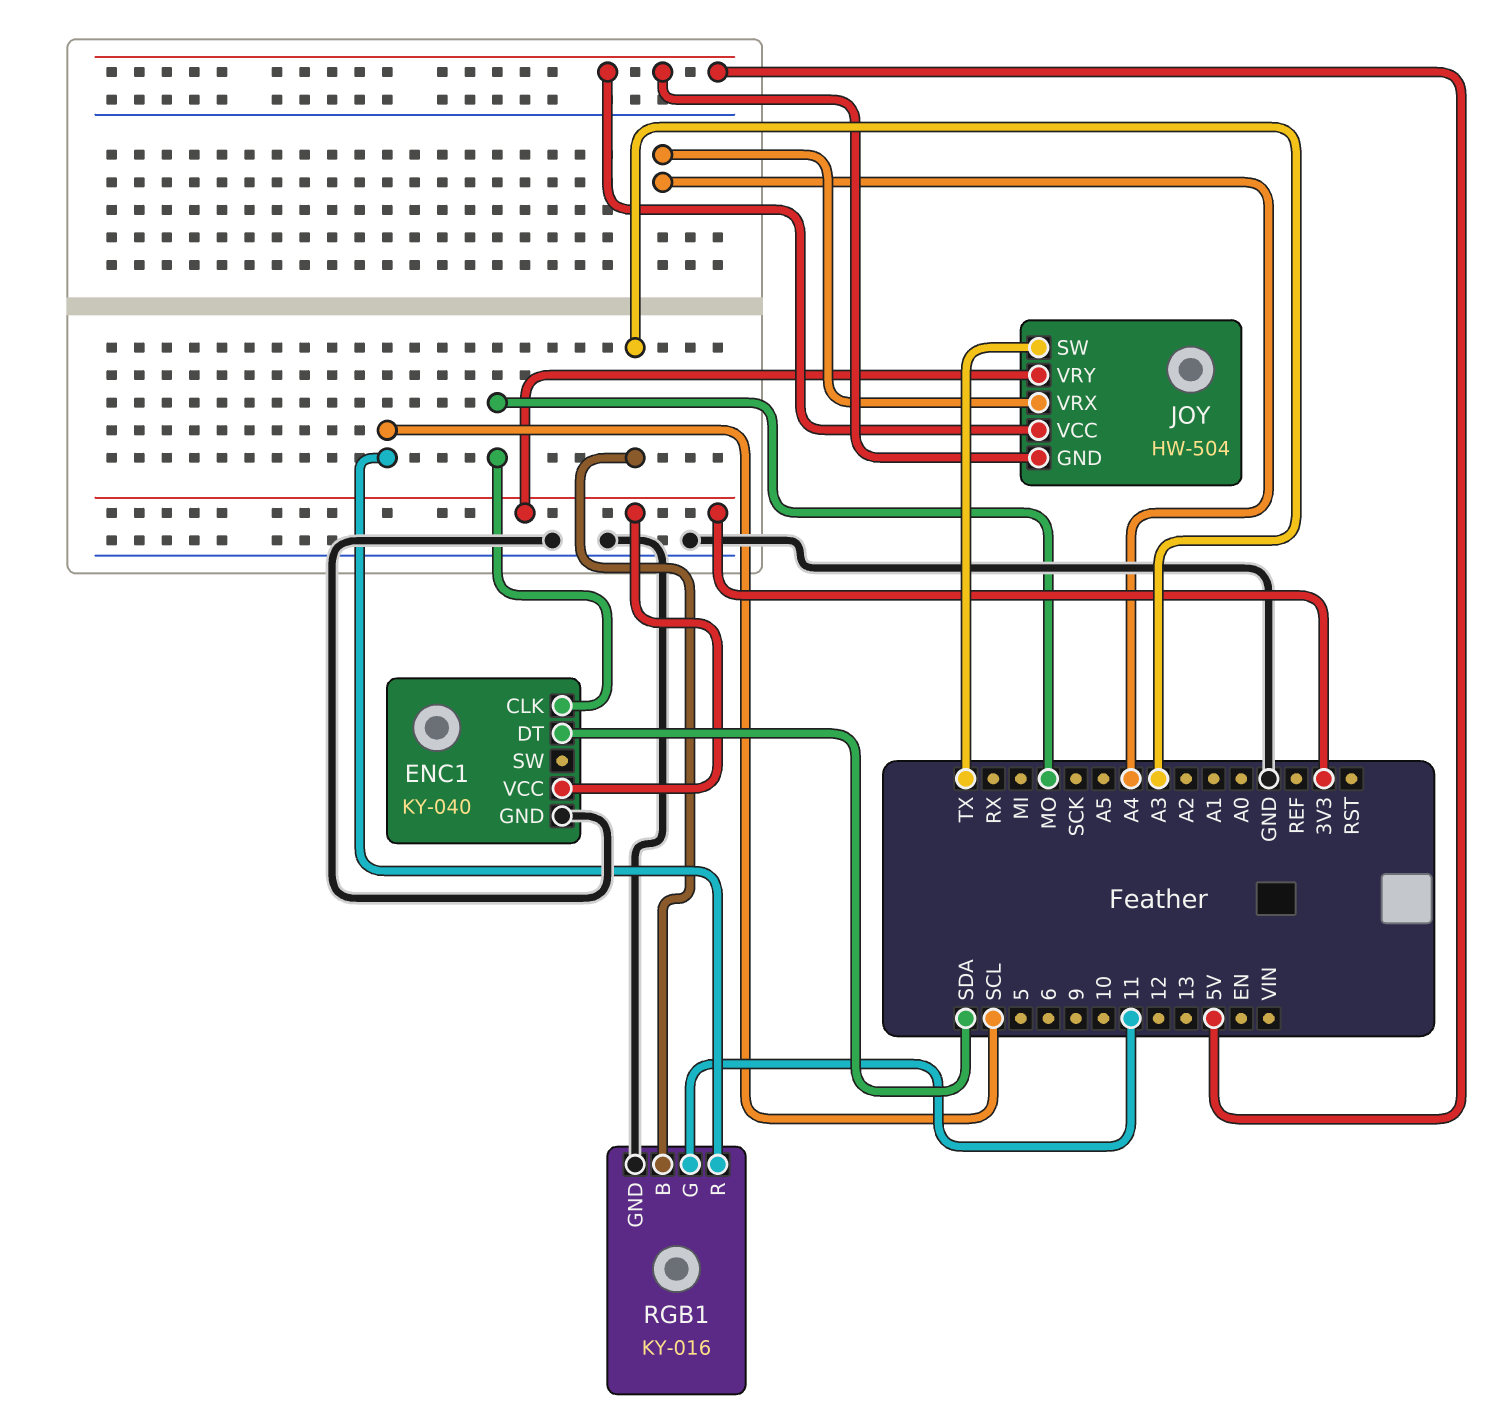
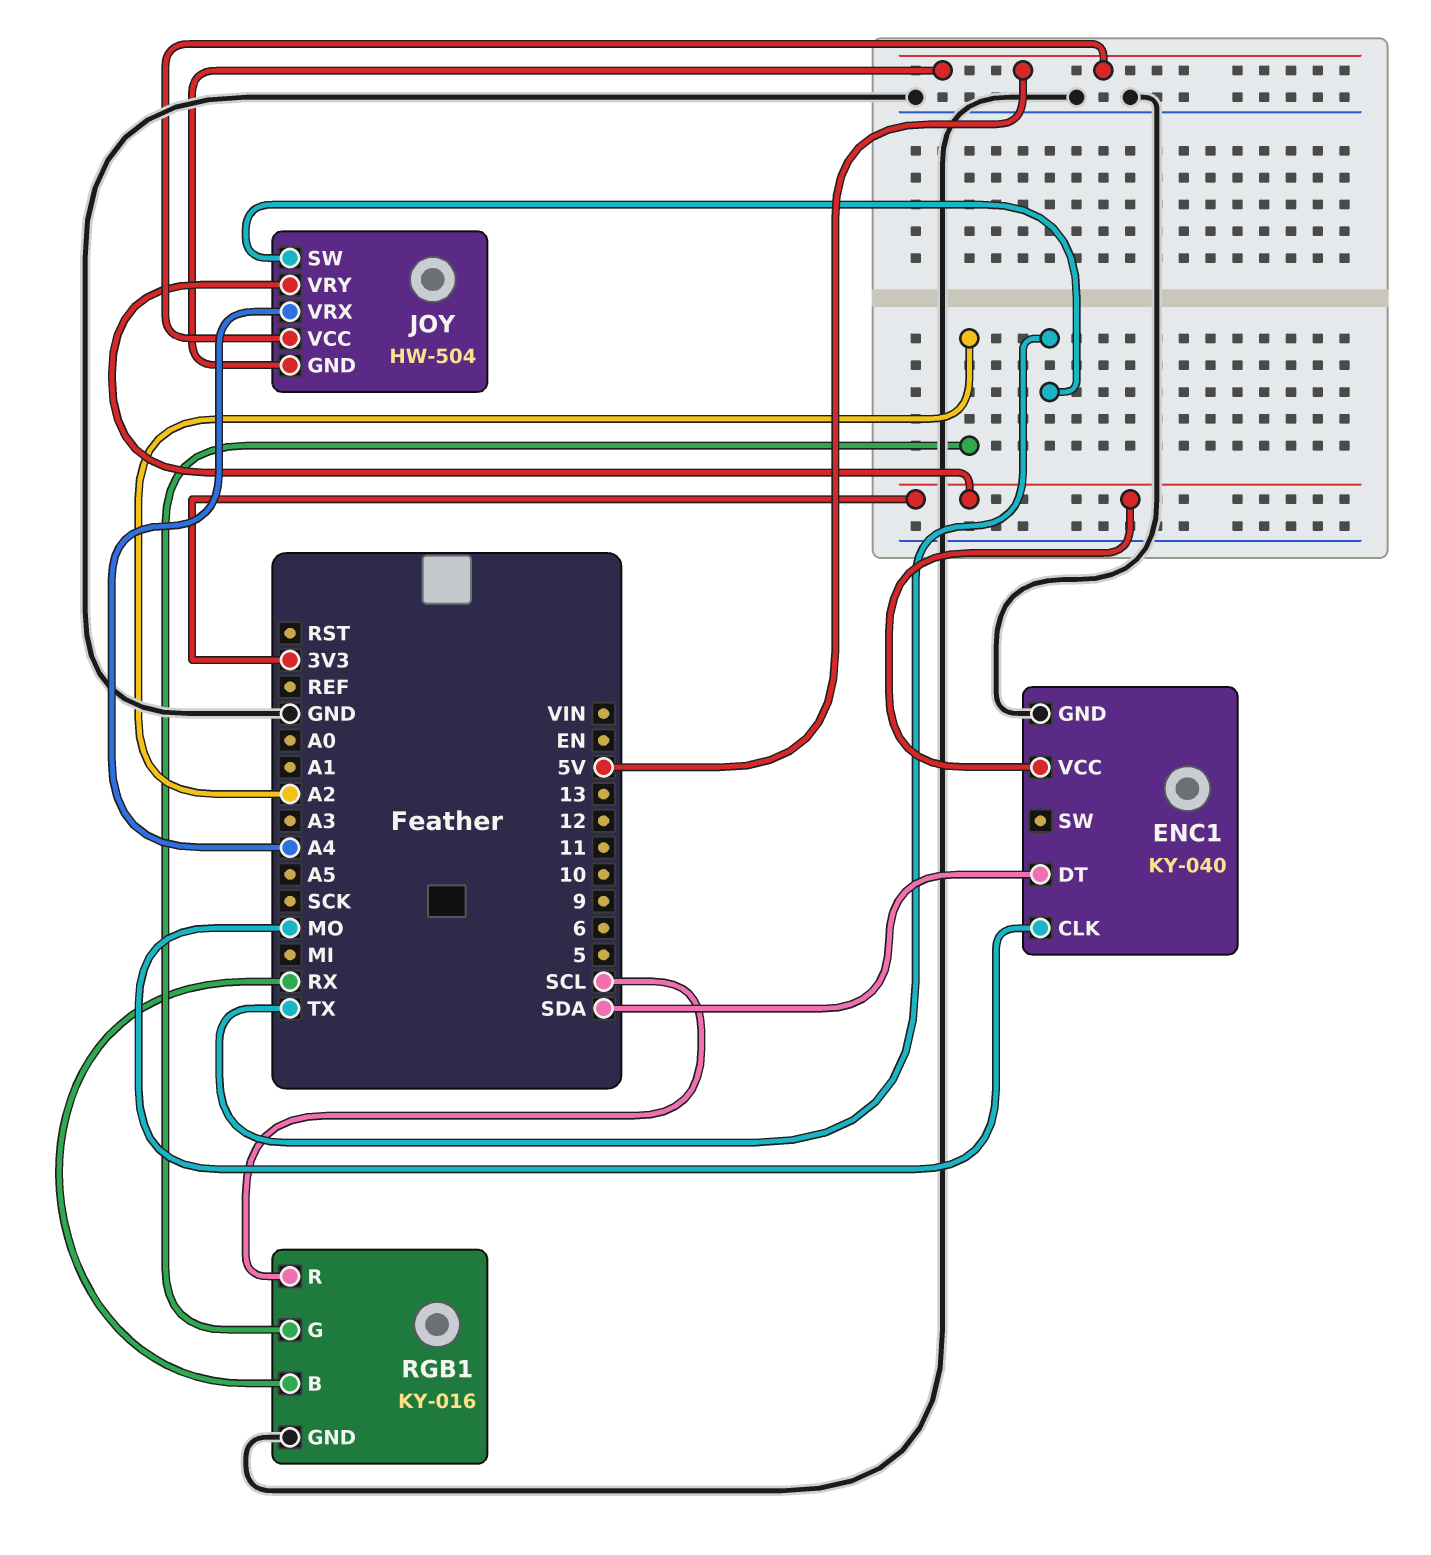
RGB1 pin B: A3 -> RX
RGB1 pin G: 11 -> A2

